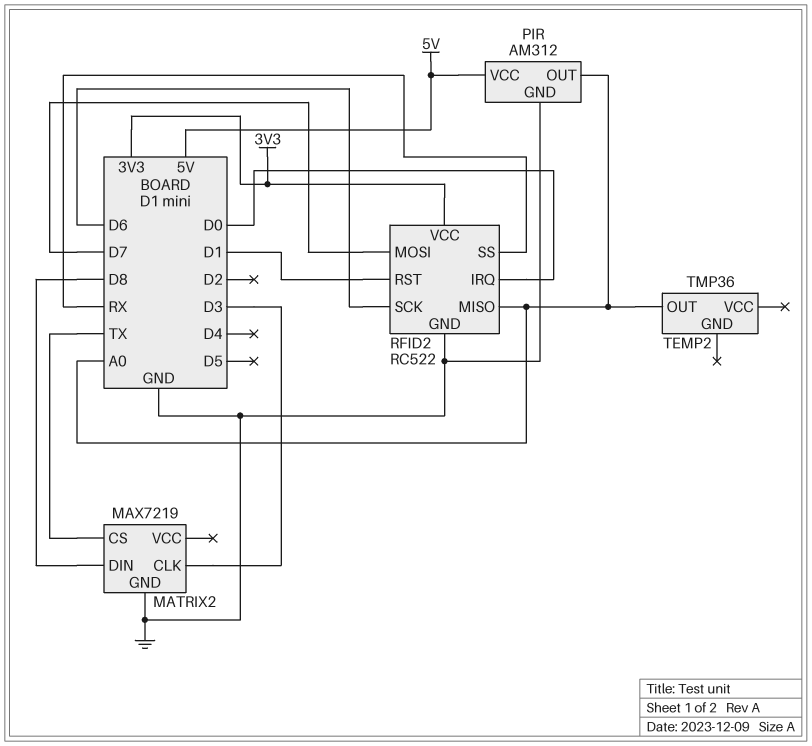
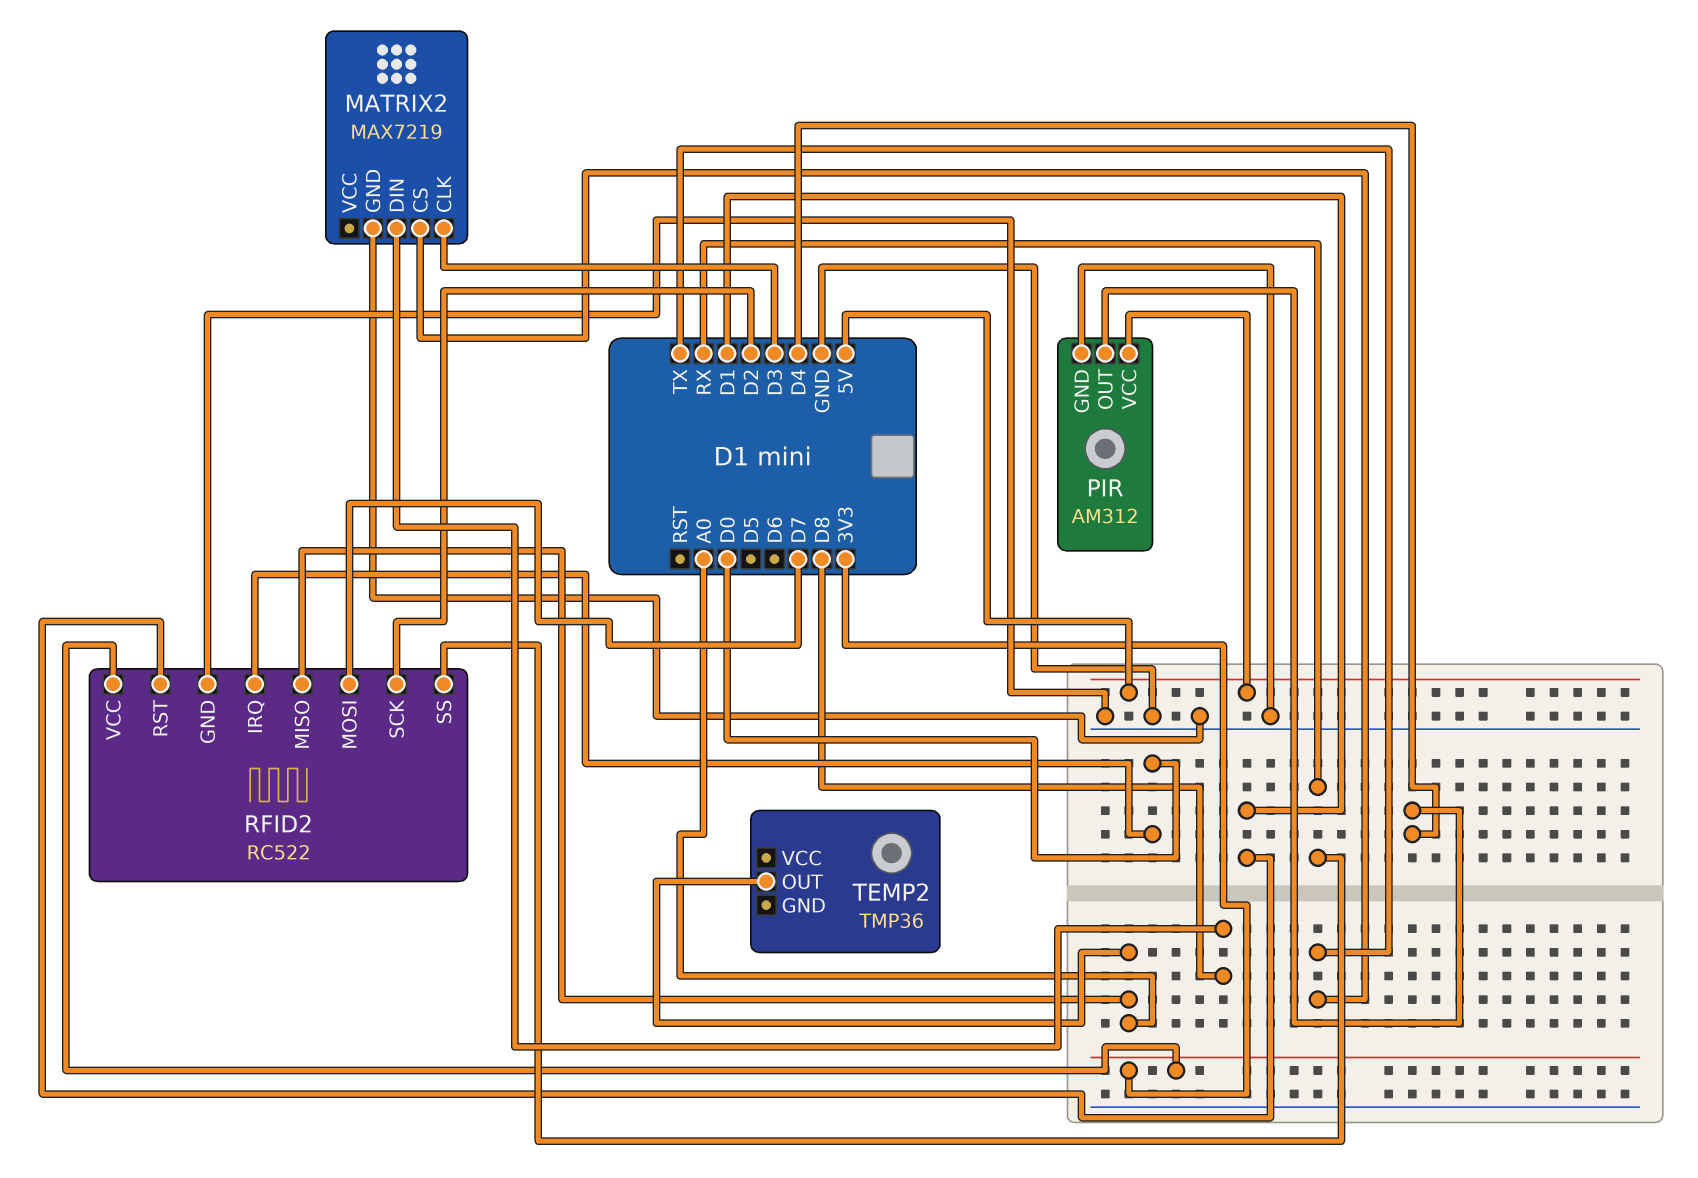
PIR pin OUT: A0 -> D4
RFID2 pin SCK: D6 -> D2

